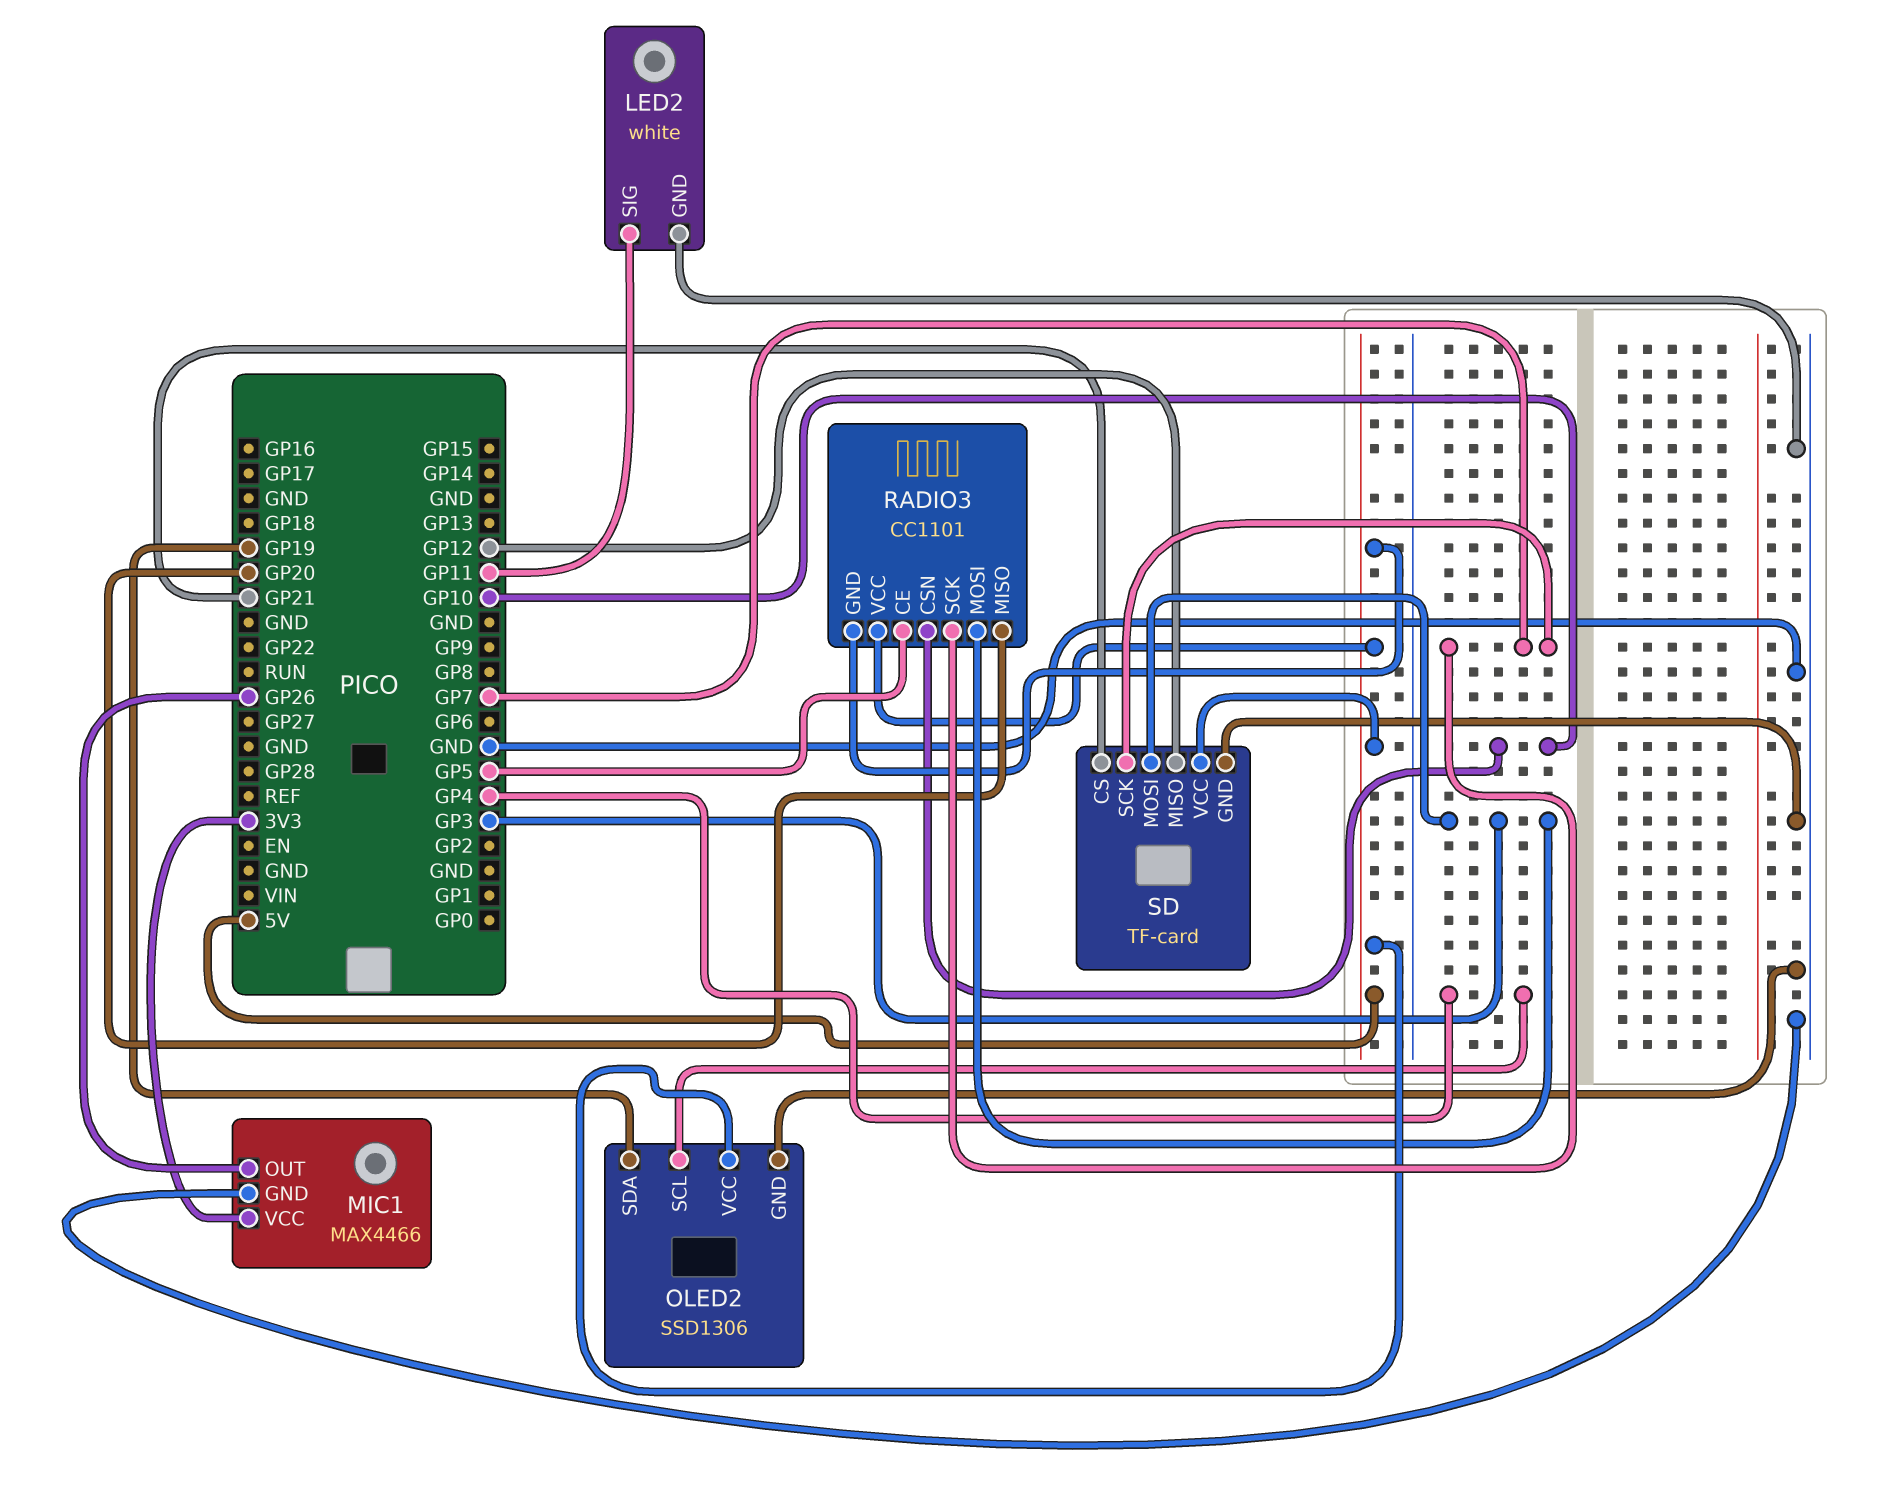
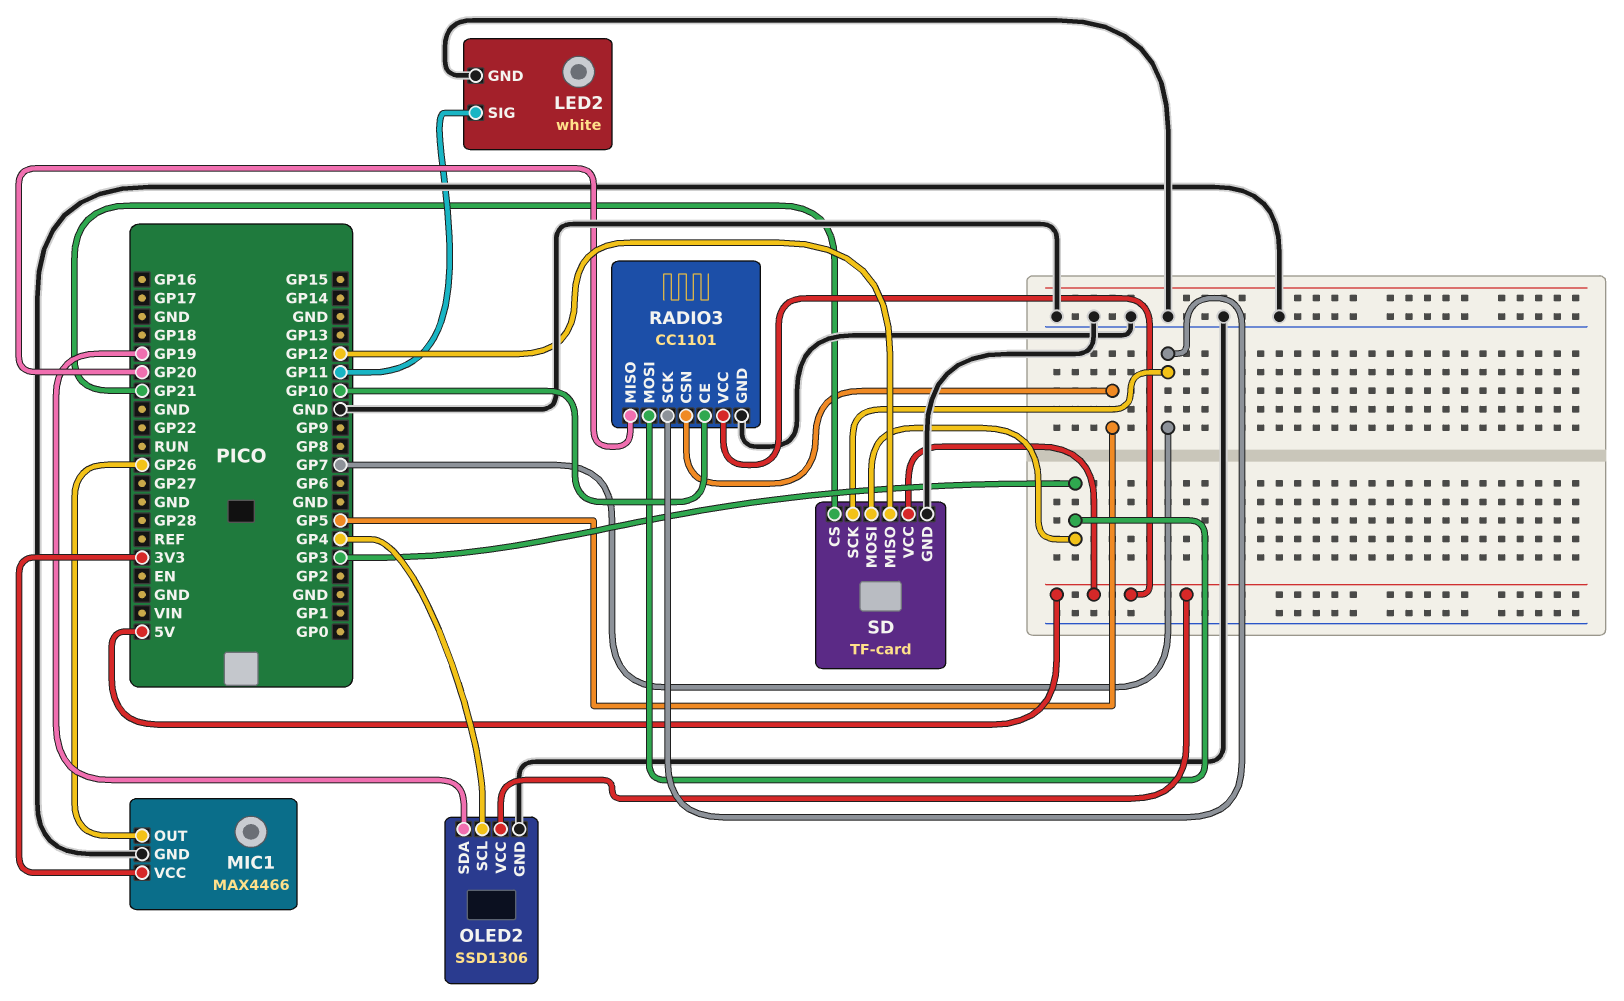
RADIO3 pin CE: GP5 -> GP10
RADIO3 pin CSN: GP10 -> GP5
RADIO3 pin GND: 5V -> GND

